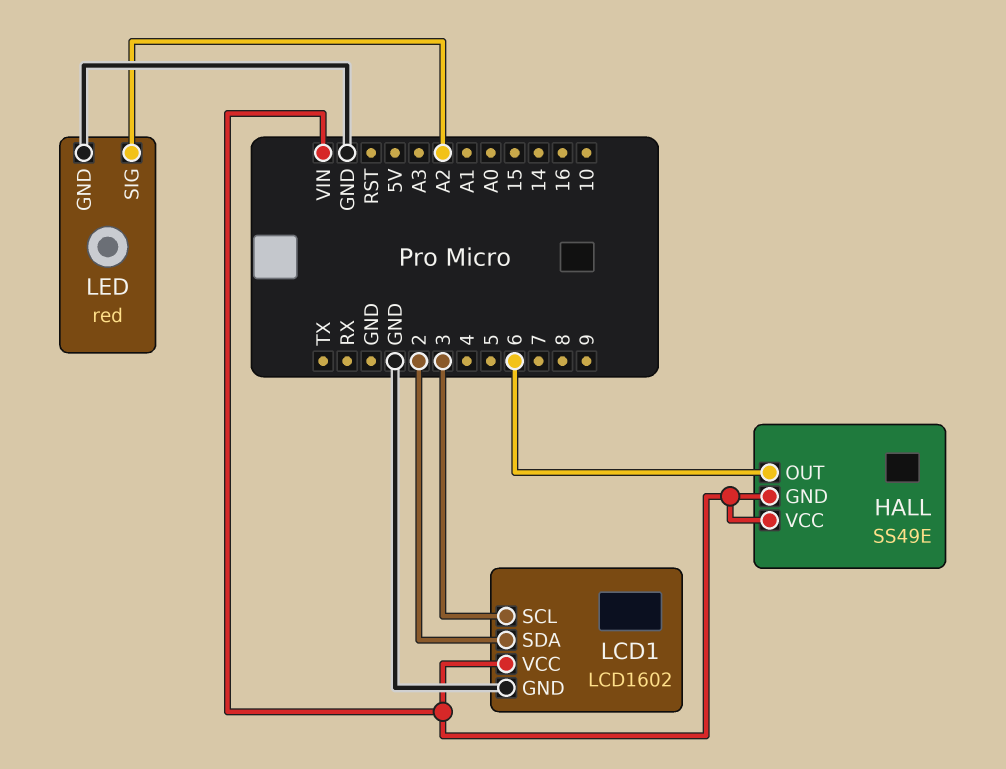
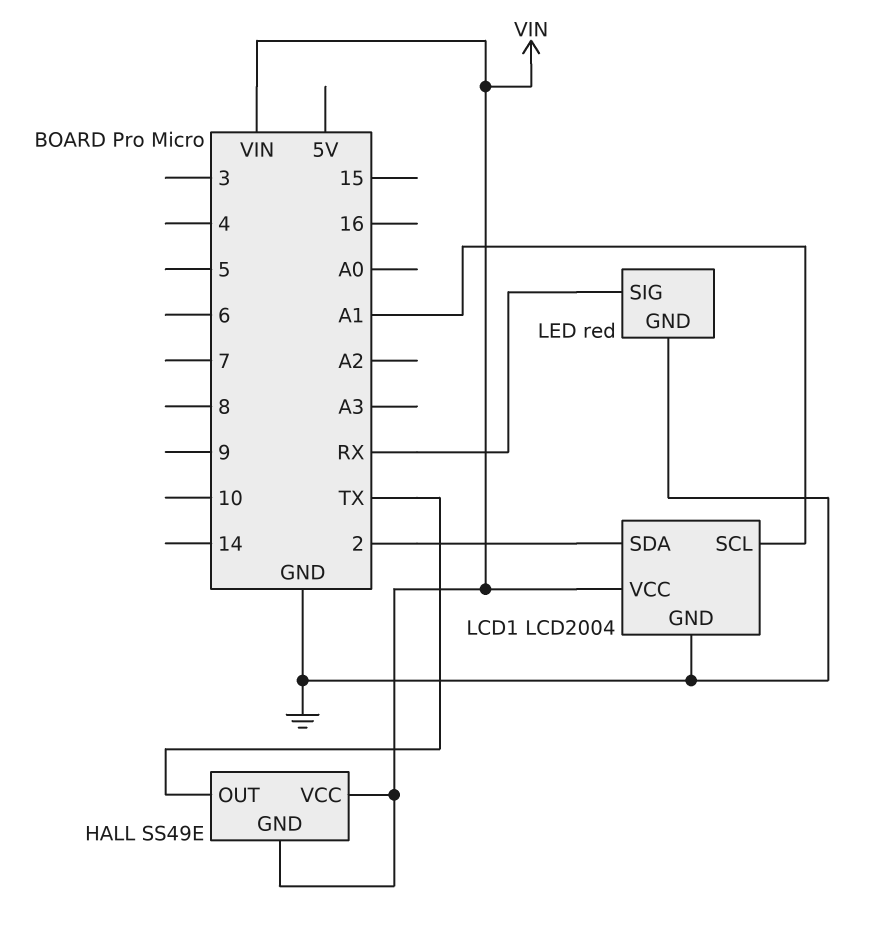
HALL pin OUT: 6 -> TX
LCD1: LCD1602 -> LCD2004
LCD1 pin SCL: 3 -> A1
LED pin SIG: A2 -> RX

